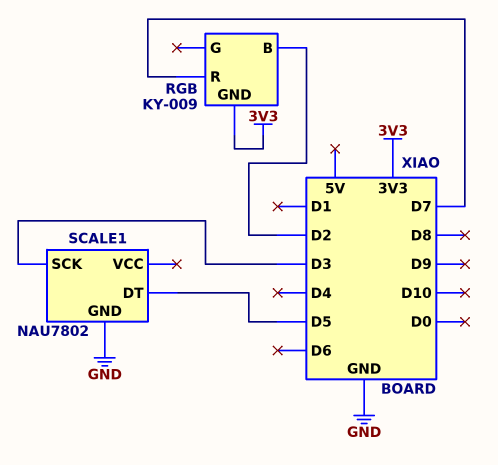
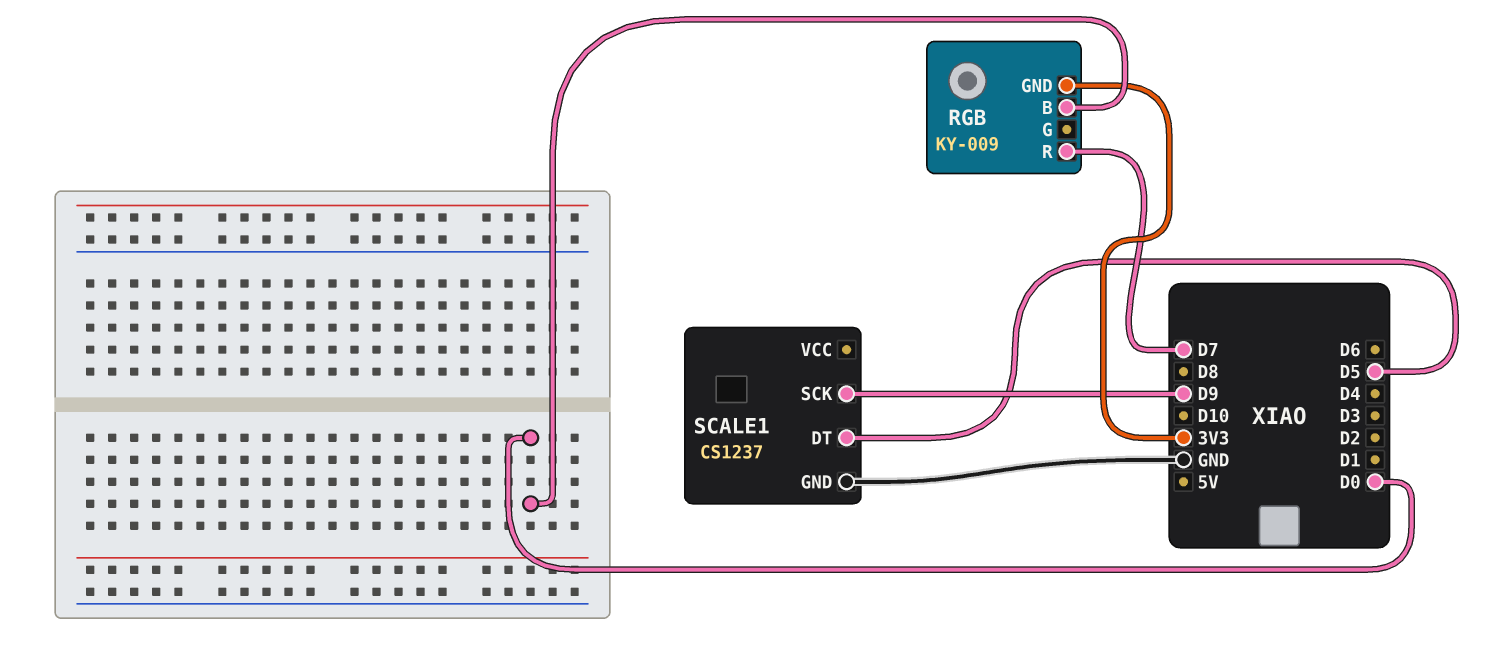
RGB pin B: D2 -> D0
SCALE1: NAU7802 -> CS1237
SCALE1 pin SCK: D3 -> D9

